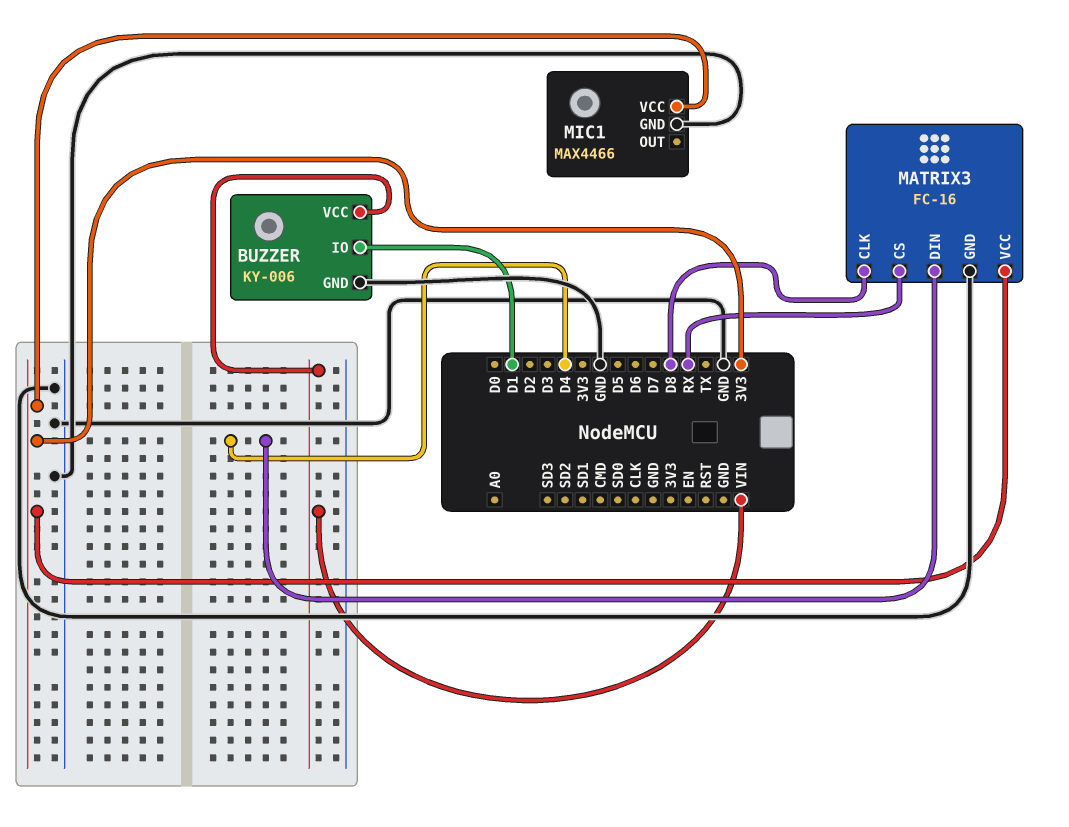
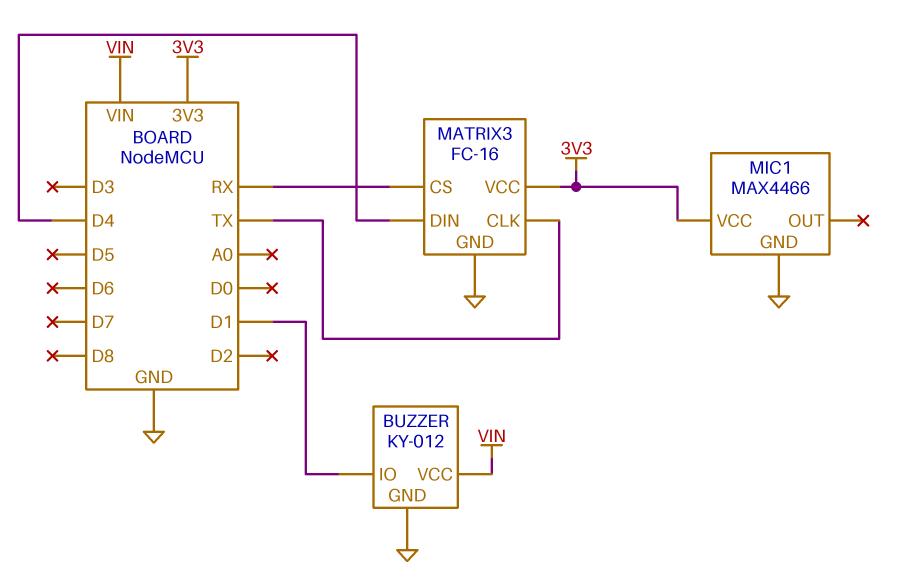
BUZZER: KY-006 -> KY-012
MATRIX3 pin CLK: D8 -> TX

